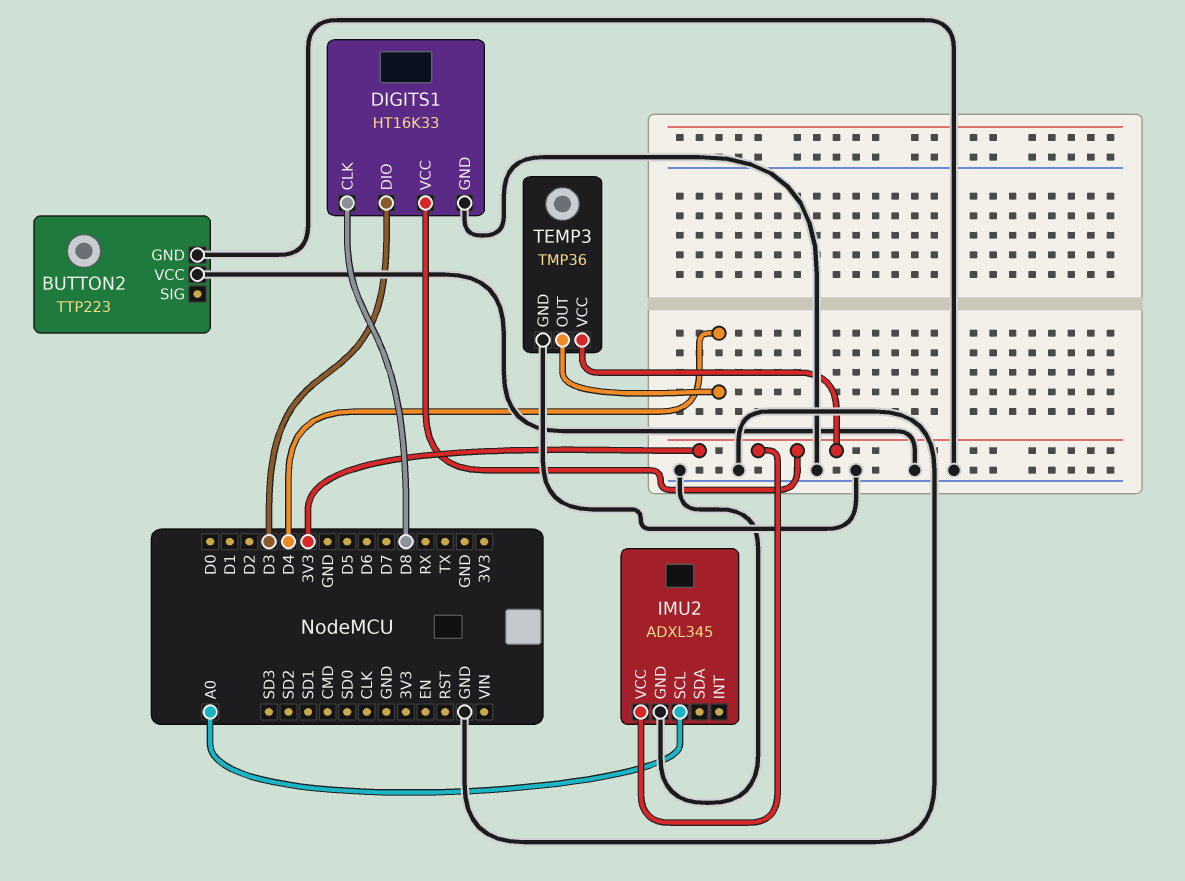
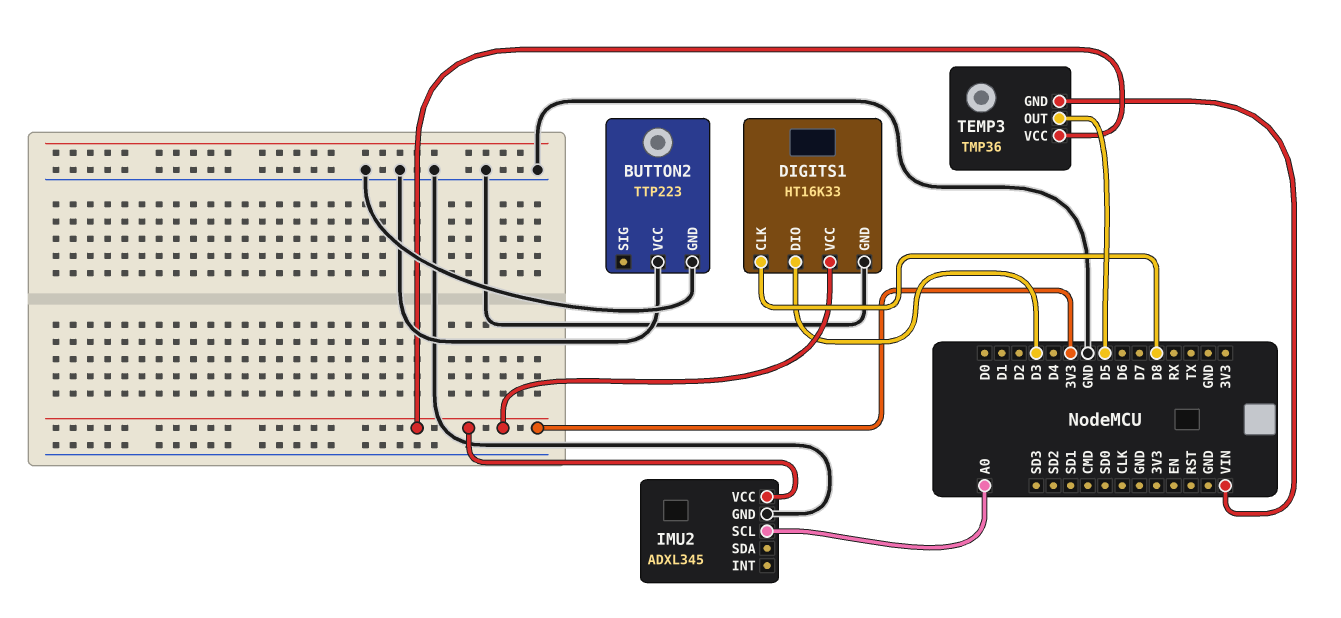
TEMP3 pin GND: GND -> VIN
TEMP3 pin OUT: D4 -> D5

